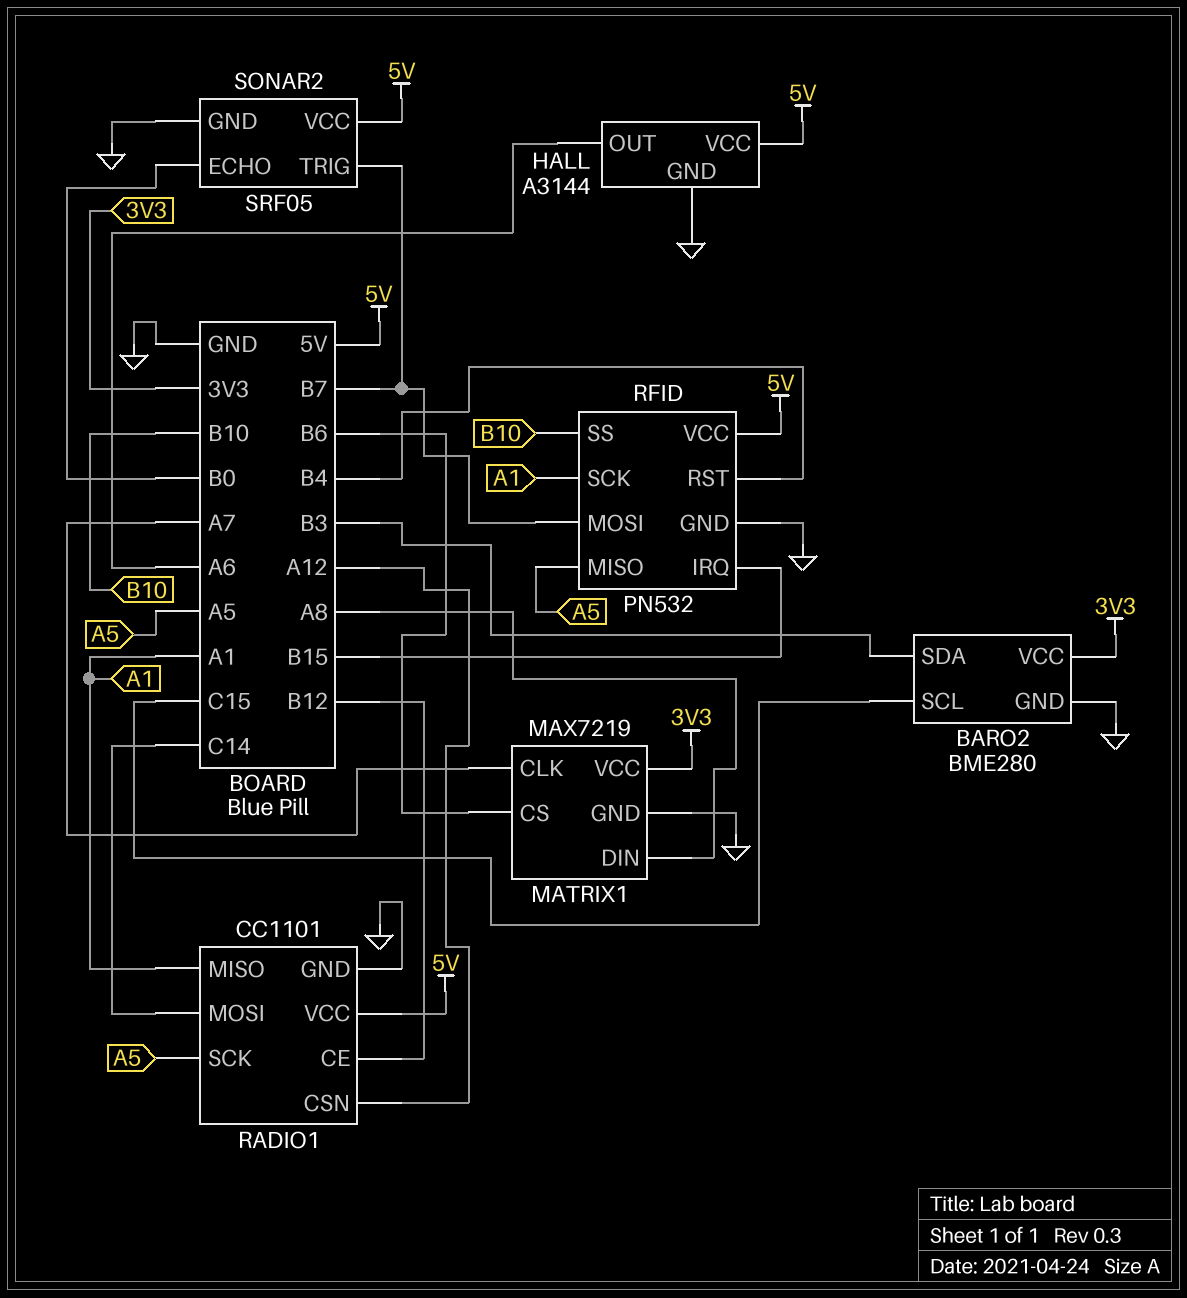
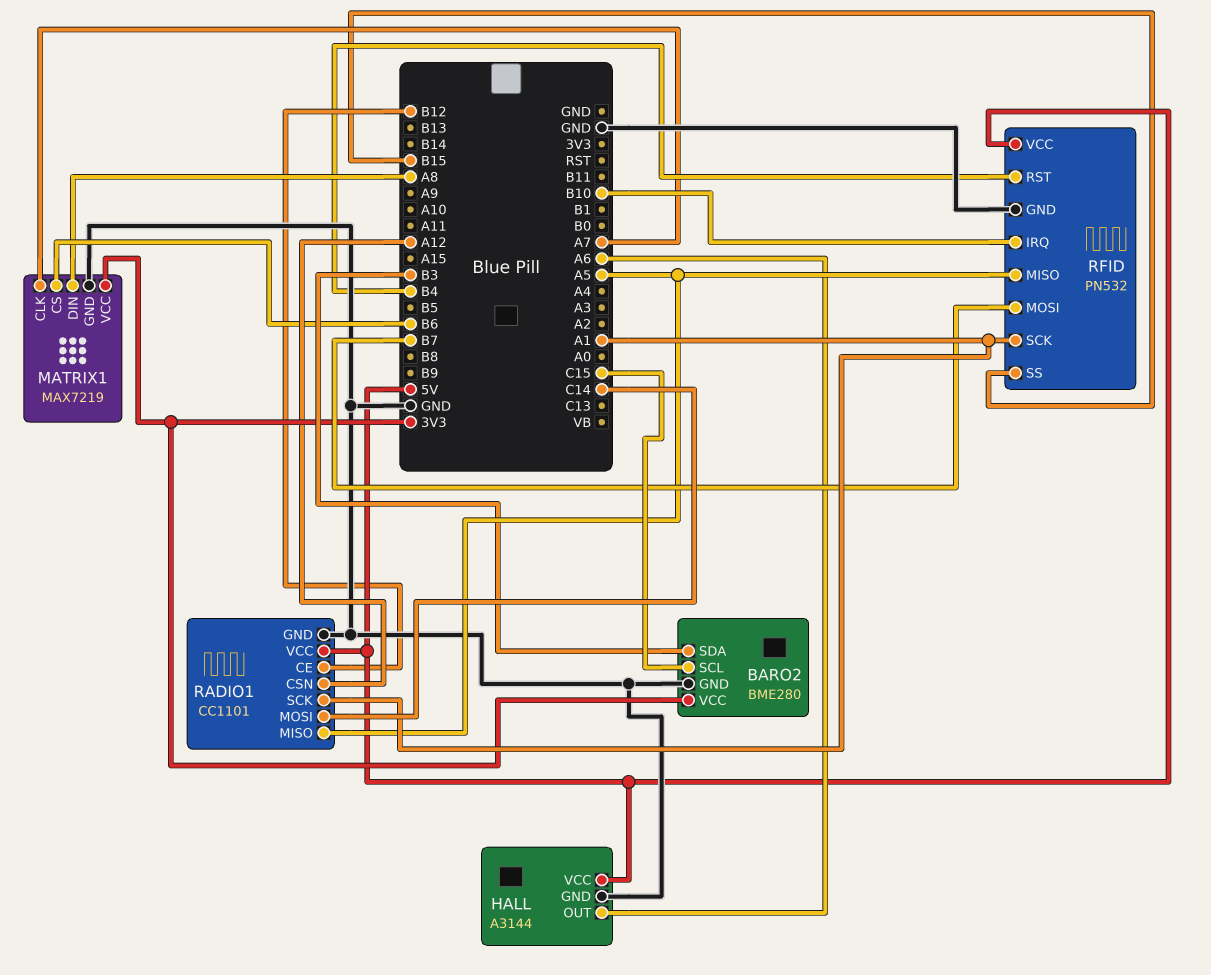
RADIO1 pin MISO: A1 -> A5
RADIO1 pin SCK: A5 -> A1
RFID pin IRQ: B15 -> B10
RFID pin SS: B10 -> B15
SONAR2: SRF05 -> none
SONAR2 pin ECHO: B0 -> none
SONAR2 pin GND: GND -> none
SONAR2 pin TRIG: B7 -> none
SONAR2 pin VCC: 5V -> none

